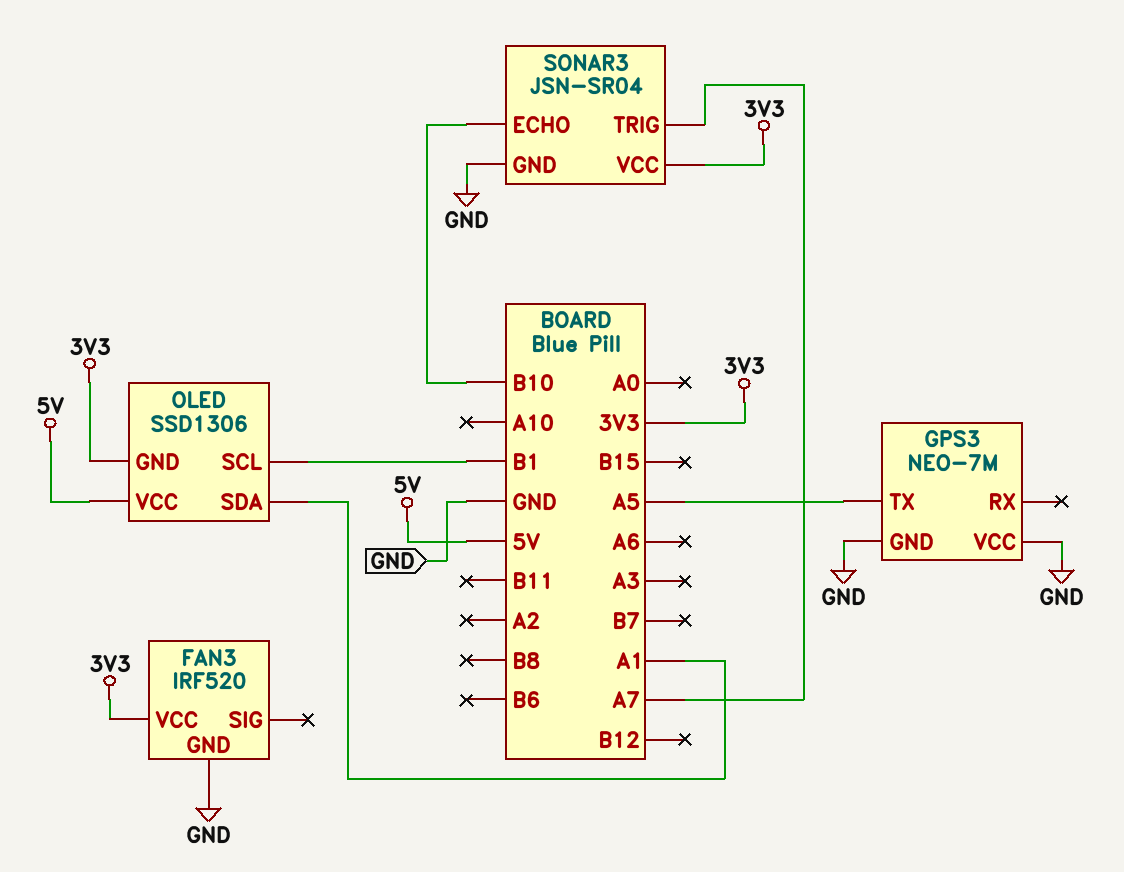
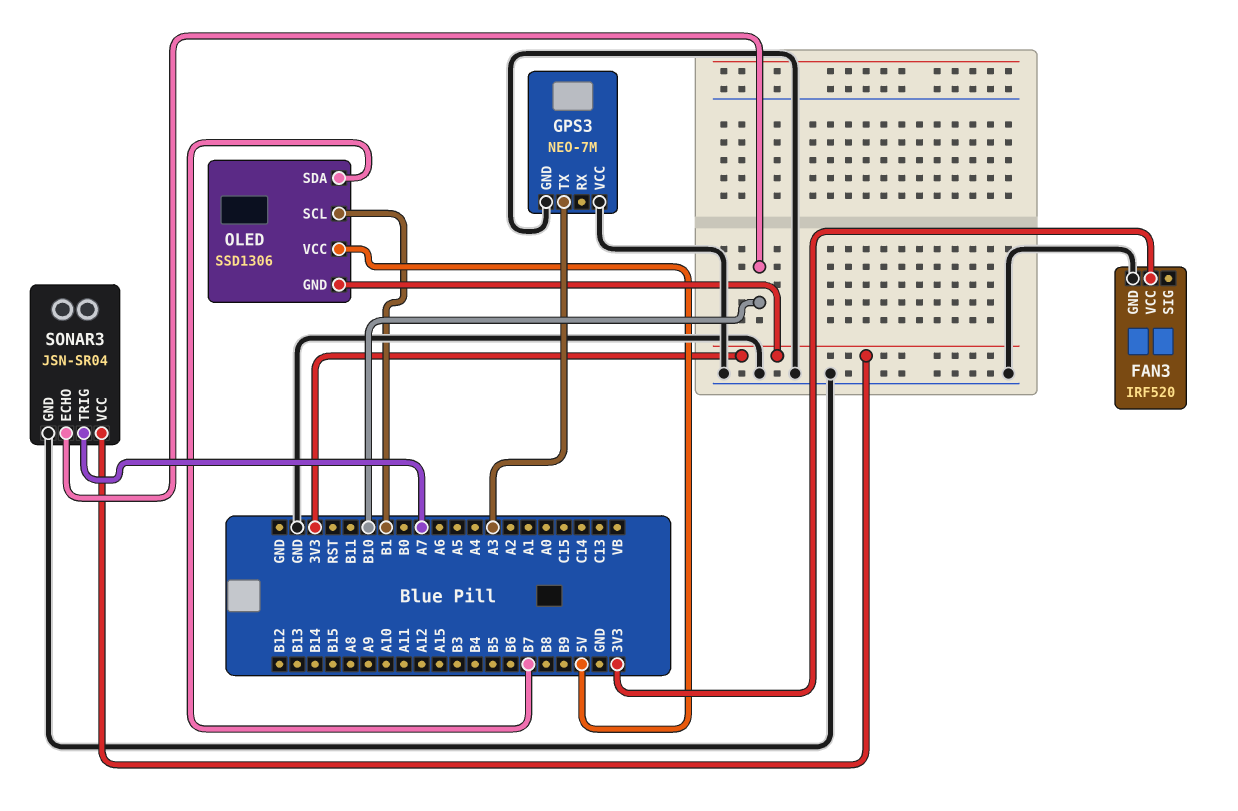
GPS3 pin TX: A5 -> A3
OLED pin SDA: A1 -> B7

